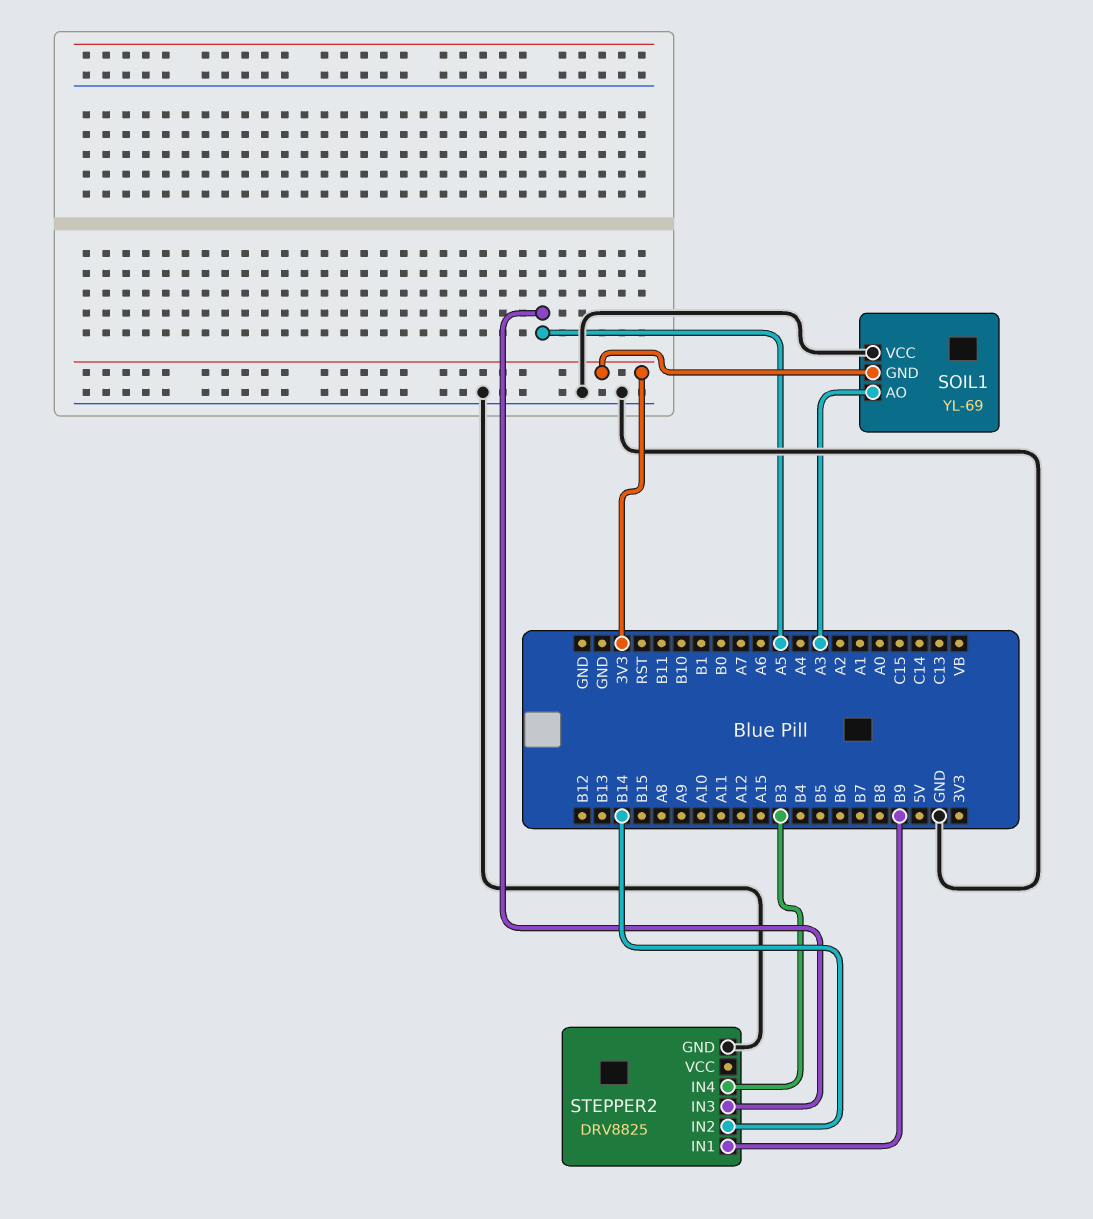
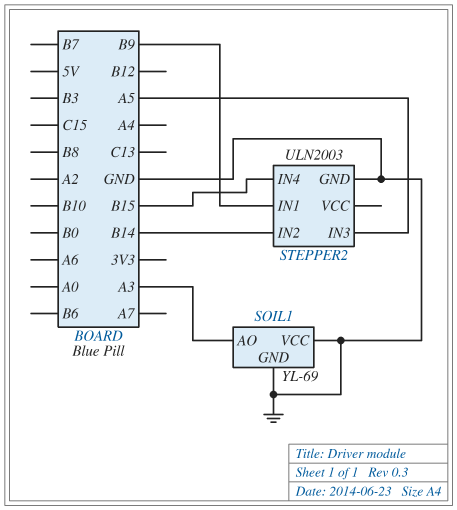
SOIL1 pin GND: 3V3 -> GND
STEPPER2: DRV8825 -> ULN2003
STEPPER2 pin IN4: B3 -> B15

